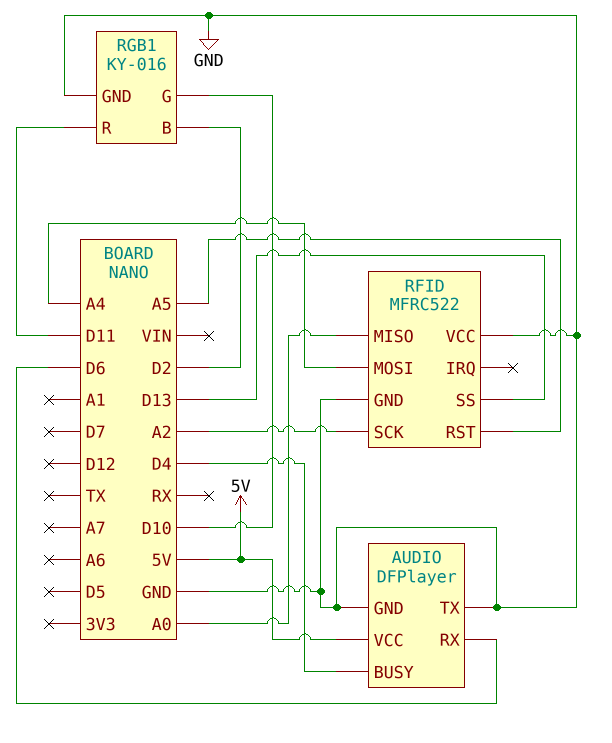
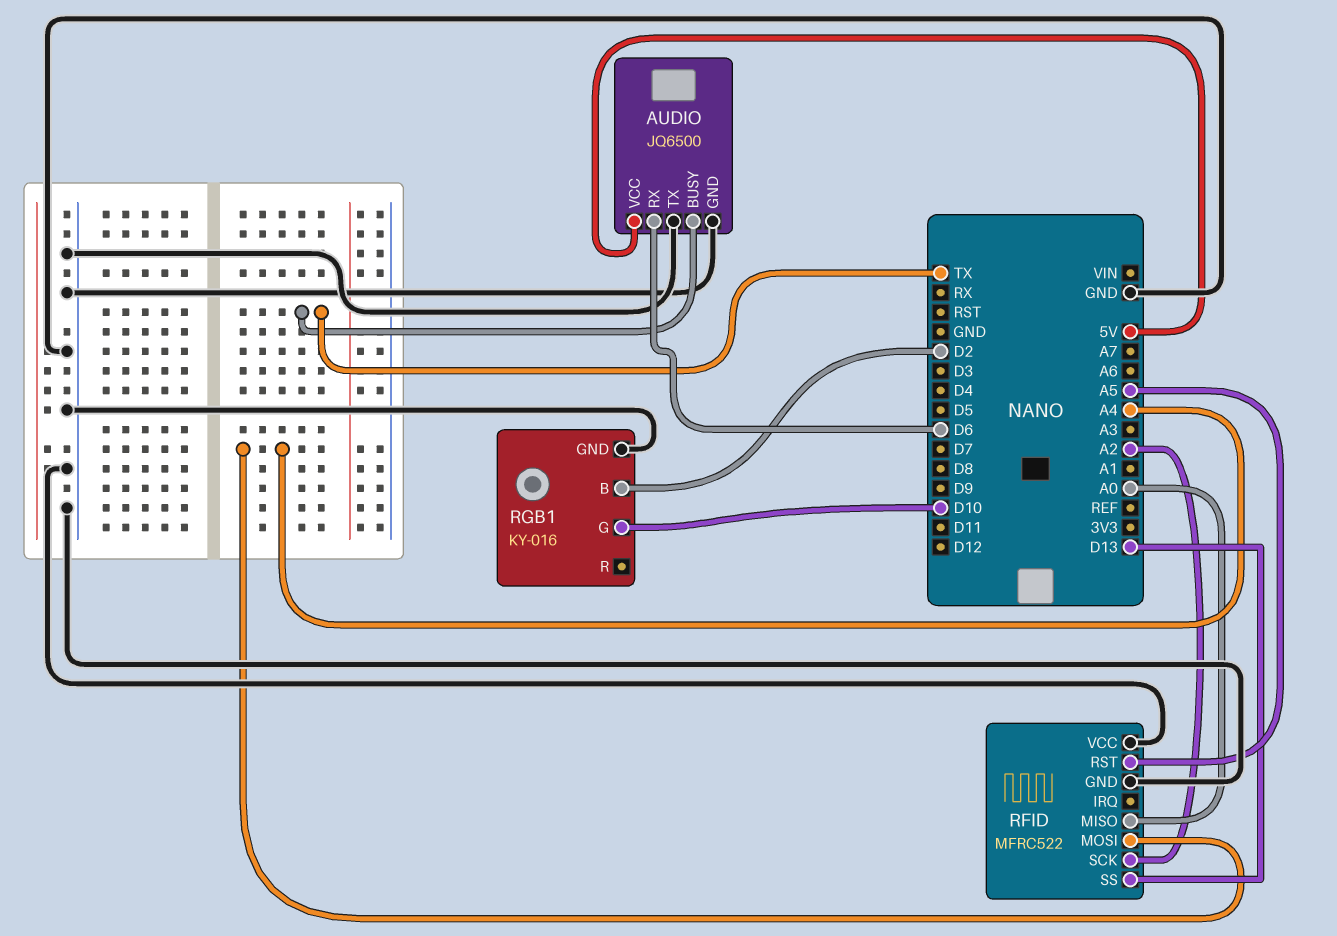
AUDIO: DFPlayer -> JQ6500
AUDIO pin BUSY: D4 -> TX
RGB1 pin R: D11 -> none

